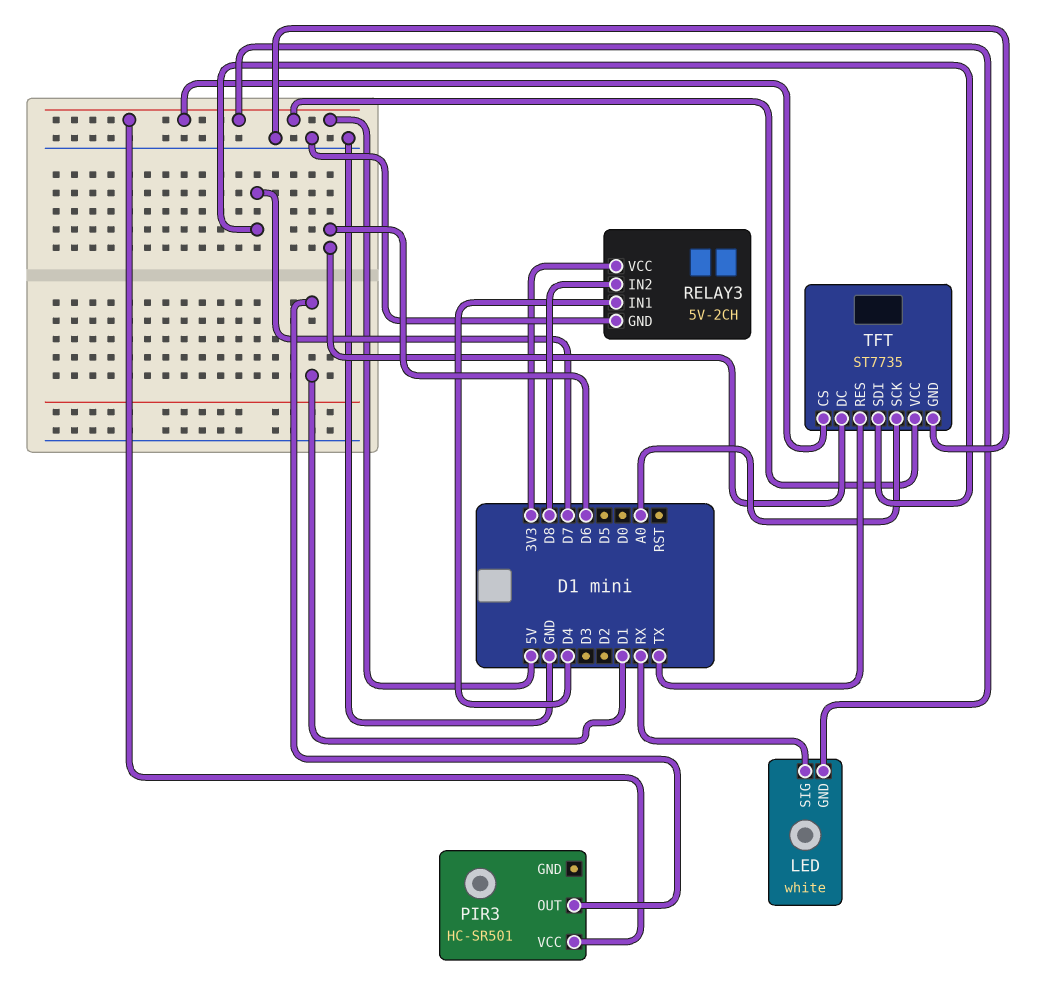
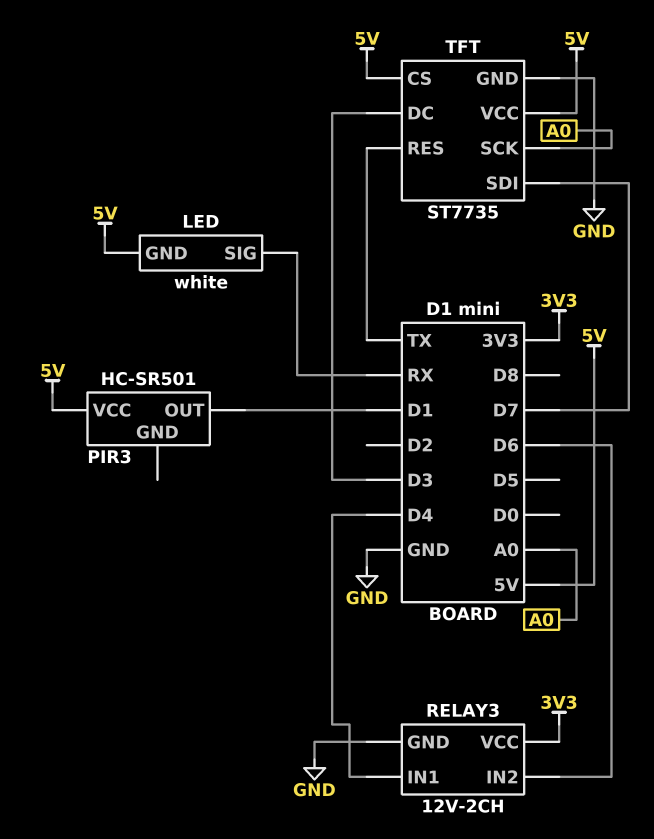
RELAY3: 5V-2CH -> 12V-2CH
RELAY3 pin IN2: D8 -> D6
TFT pin DC: D6 -> D3

